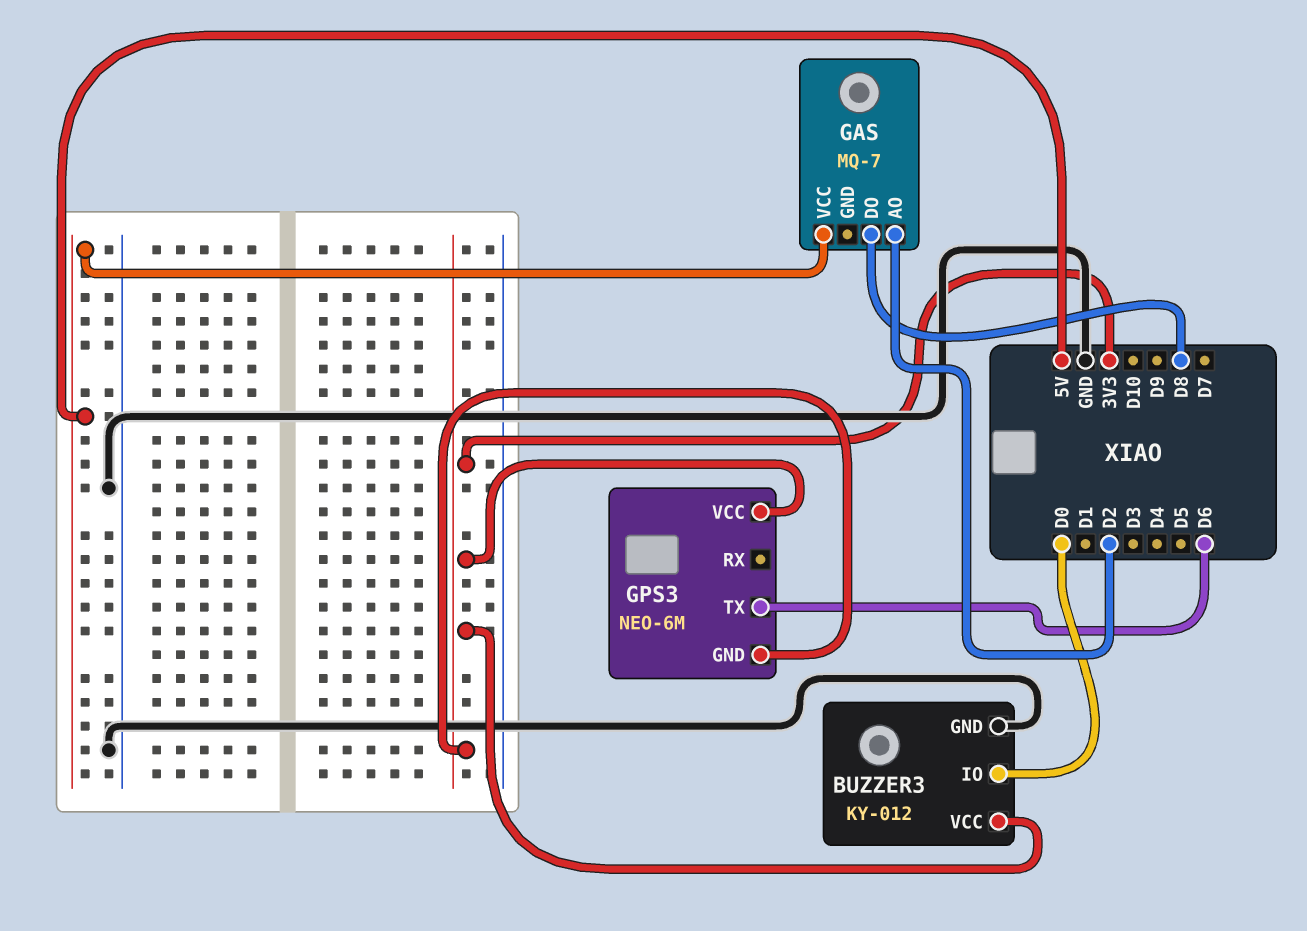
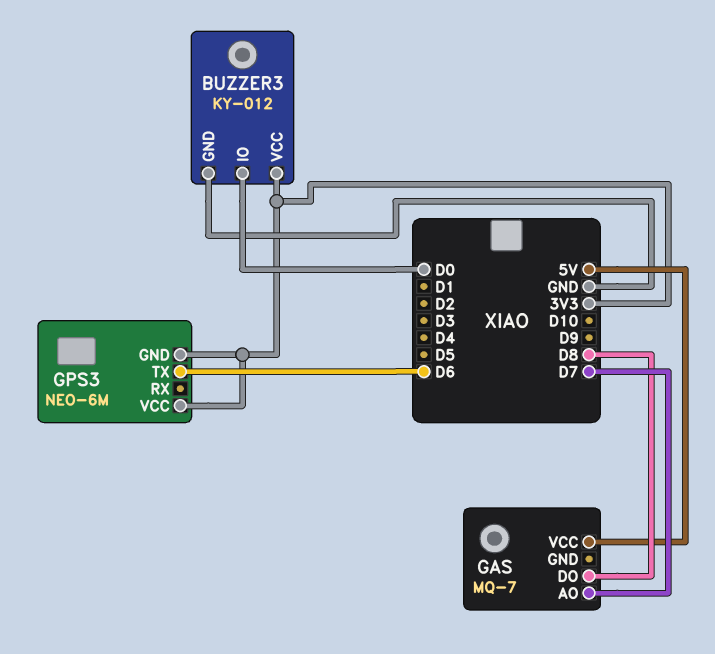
GAS pin AO: D2 -> D7

